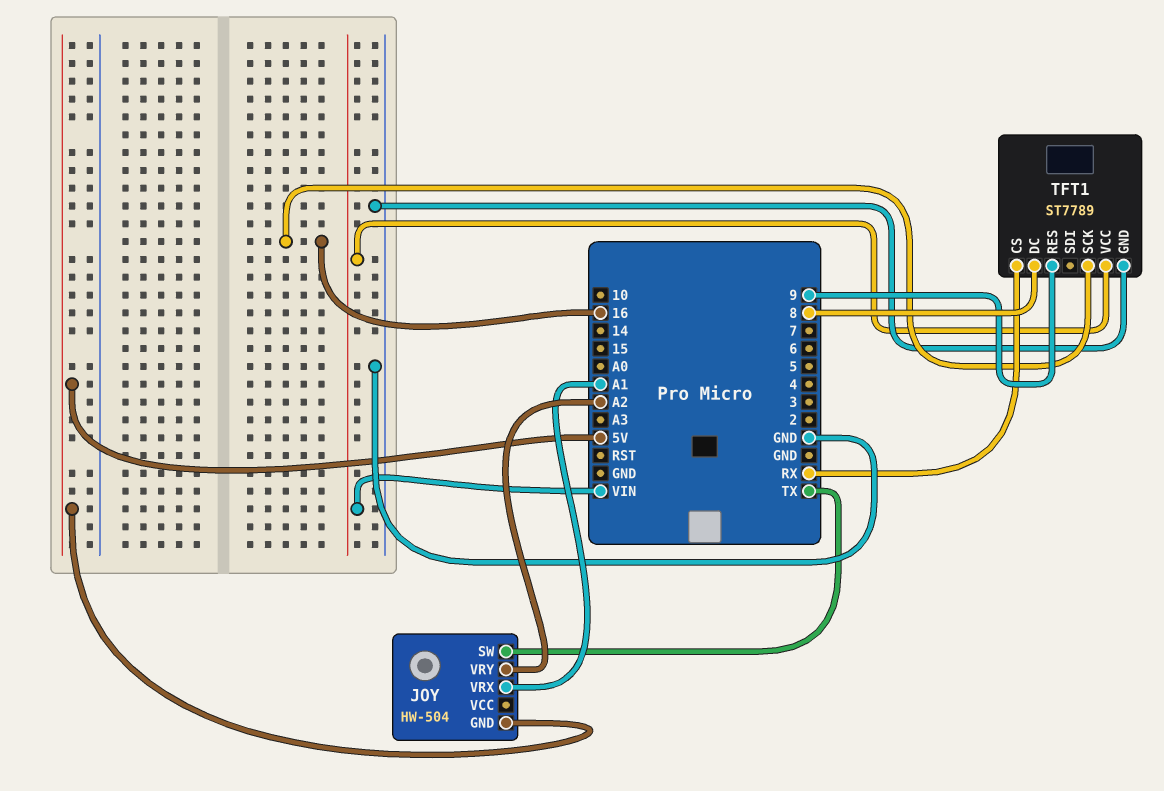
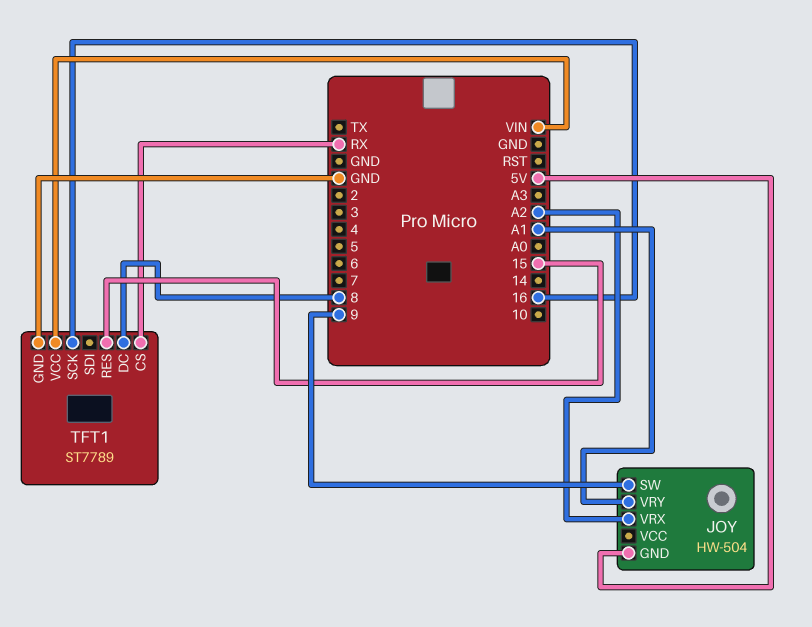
JOY pin SW: TX -> 9
JOY pin VRX: A1 -> A2
JOY pin VRY: A2 -> A1
TFT1 pin RES: 9 -> 15

